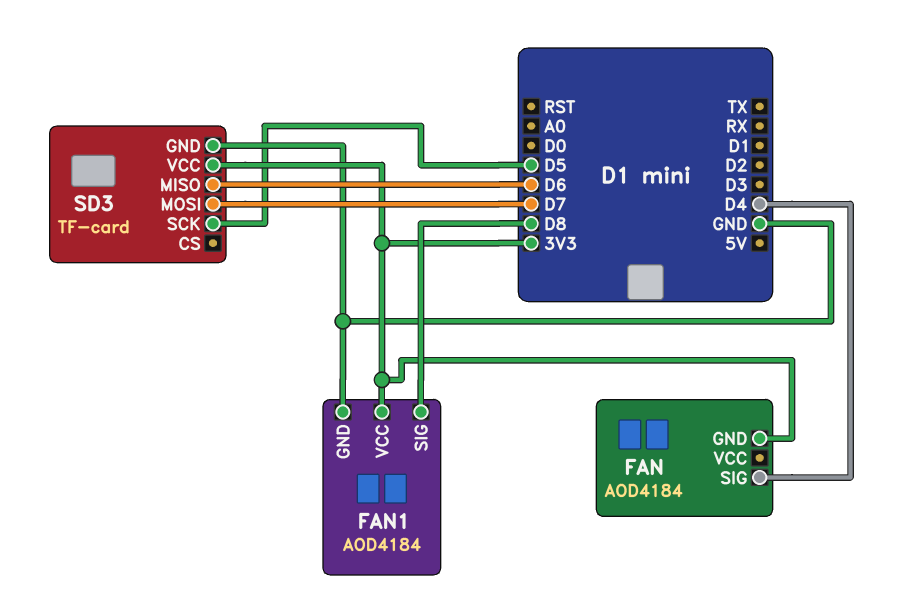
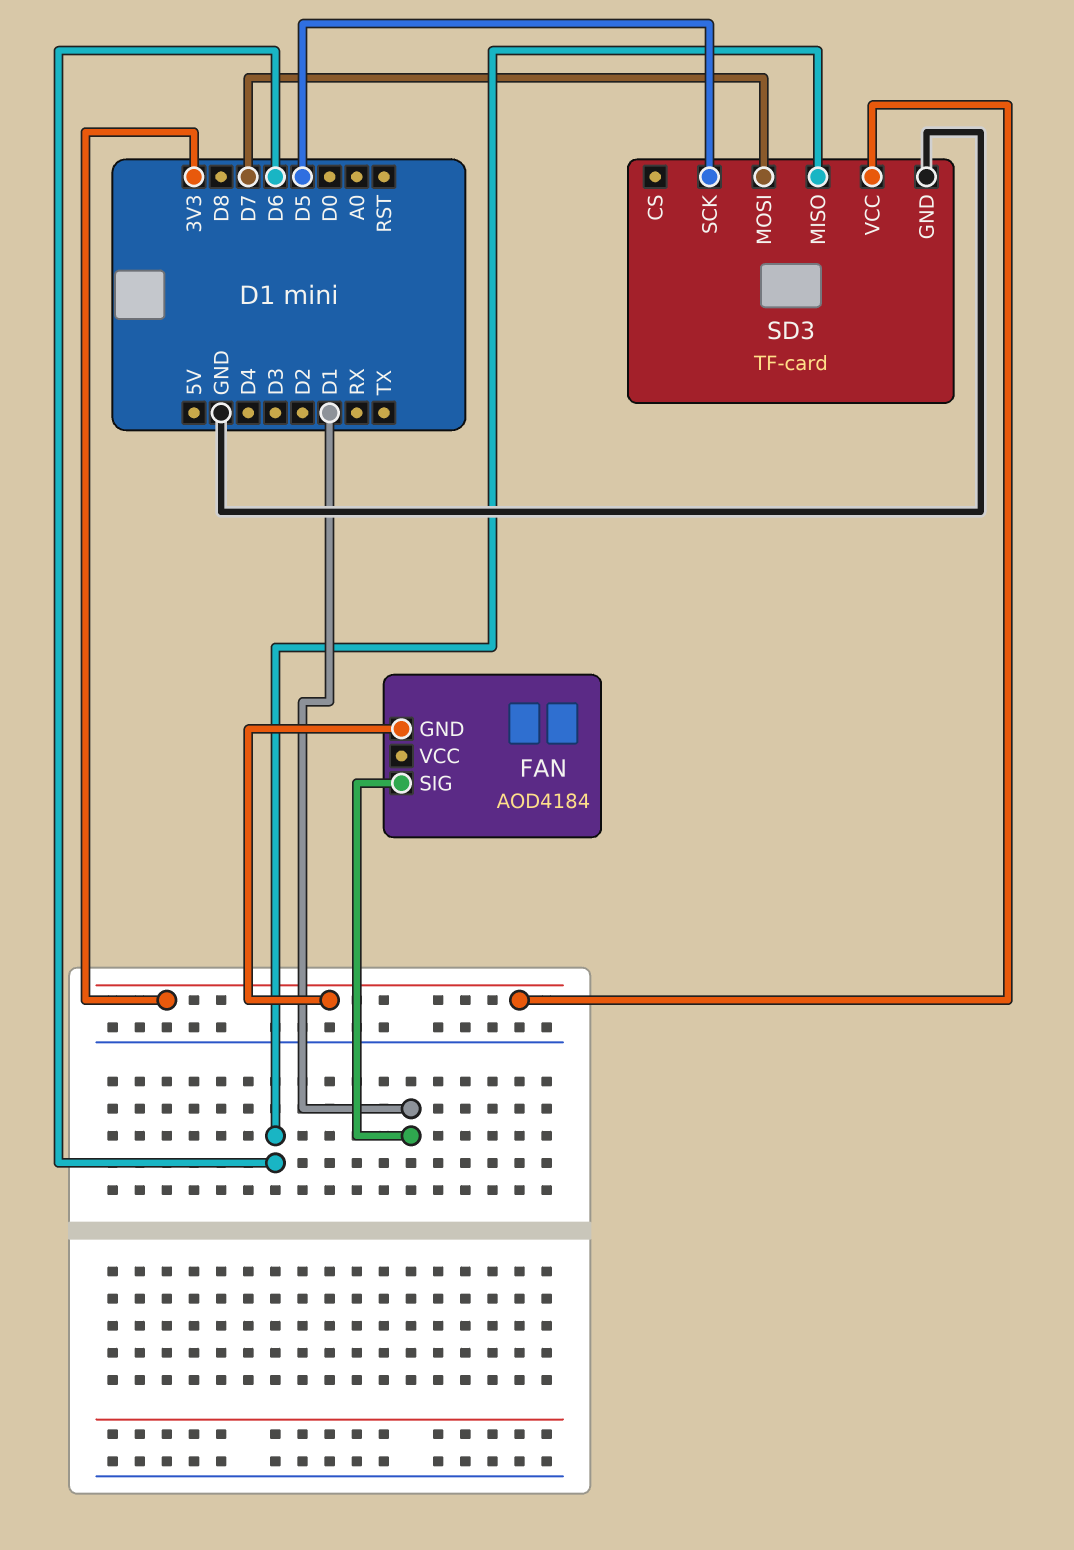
FAN pin SIG: D4 -> D1
FAN1: AOD4184 -> none
FAN1 pin GND: GND -> none
FAN1 pin SIG: D8 -> none
FAN1 pin VCC: 3V3 -> none

